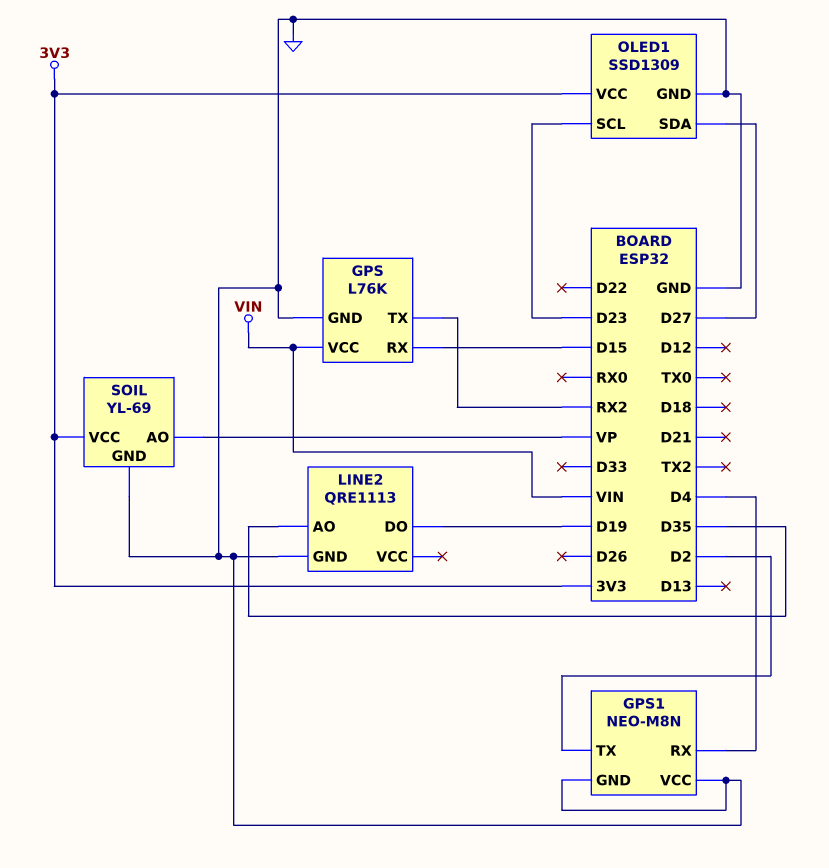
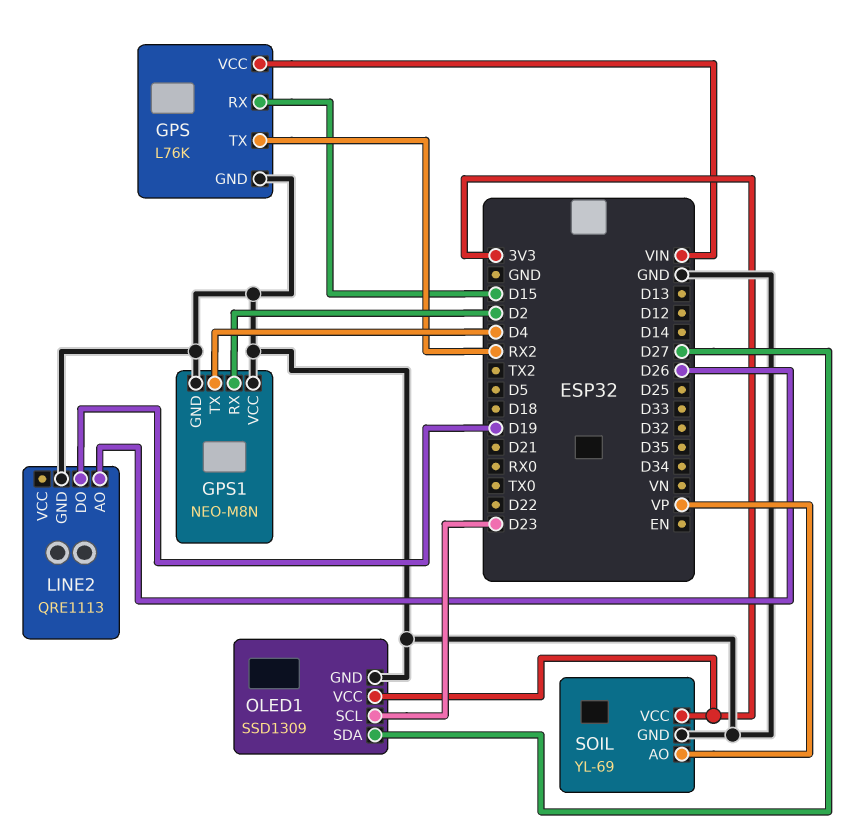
GPS1 pin RX: D4 -> D2
GPS1 pin TX: D2 -> D4
LINE2 pin AO: D35 -> D26

